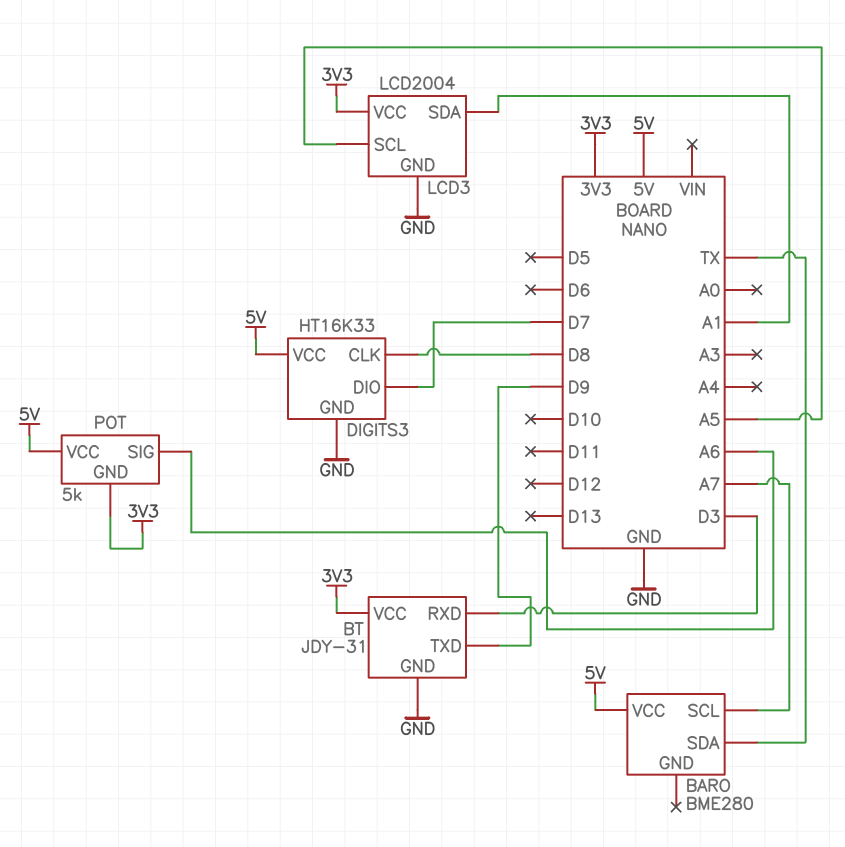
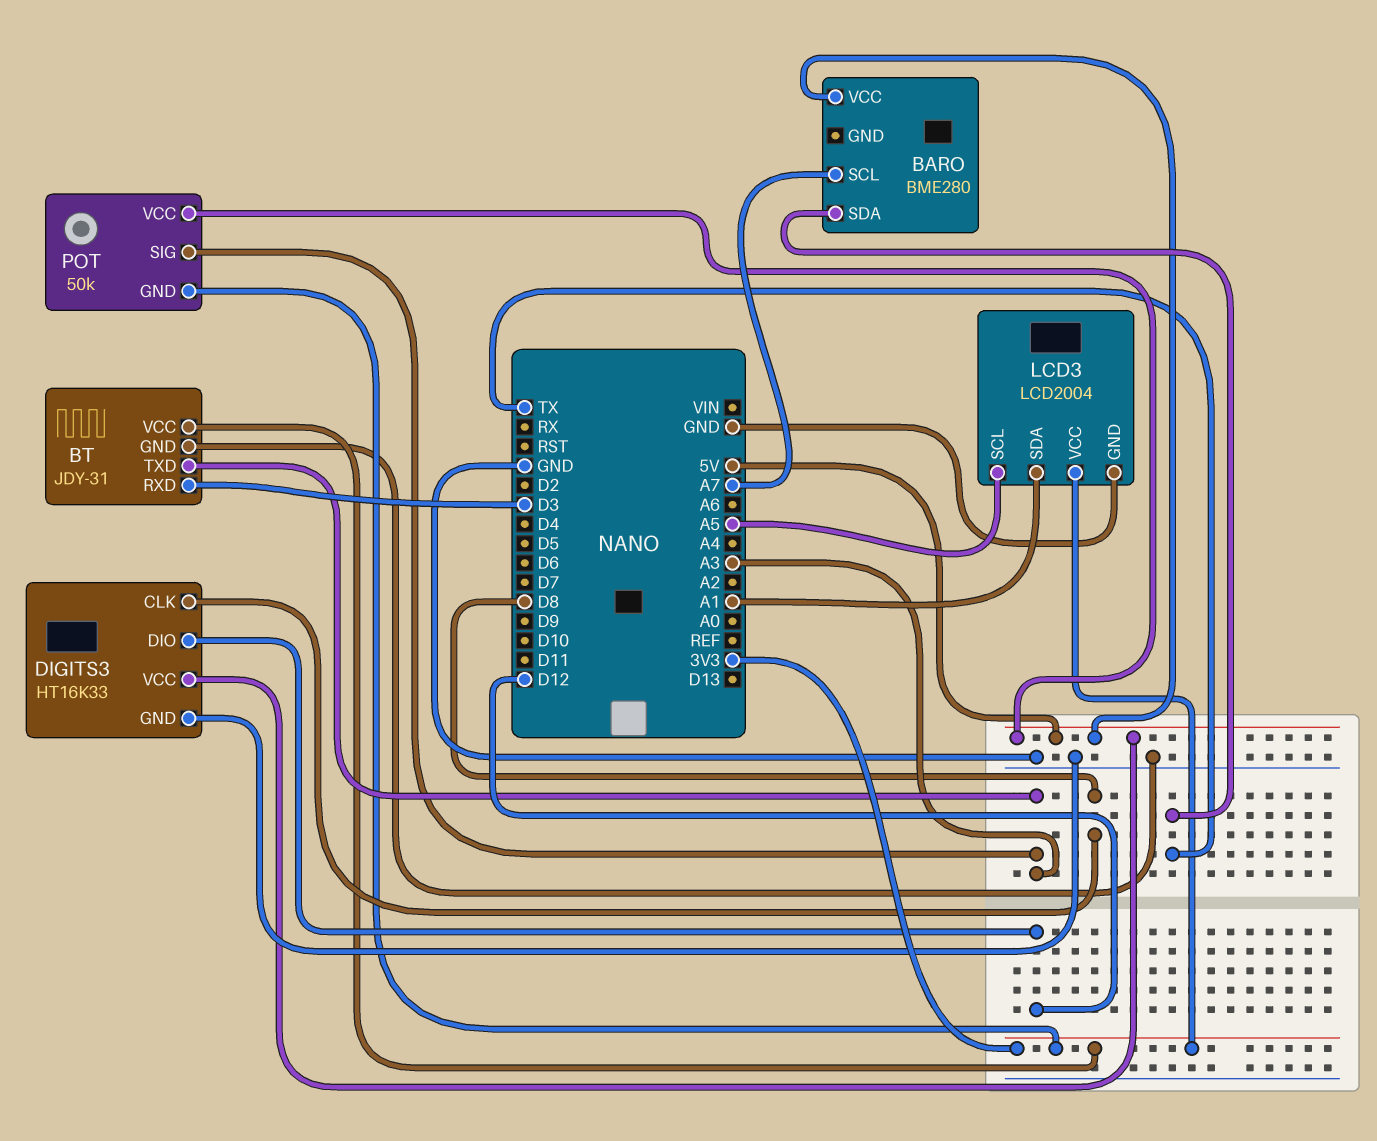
BT pin TXD: D9 -> A3
DIGITS3 pin DIO: D7 -> D12
POT: 5k -> 50k
POT pin SIG: A6 -> A3

